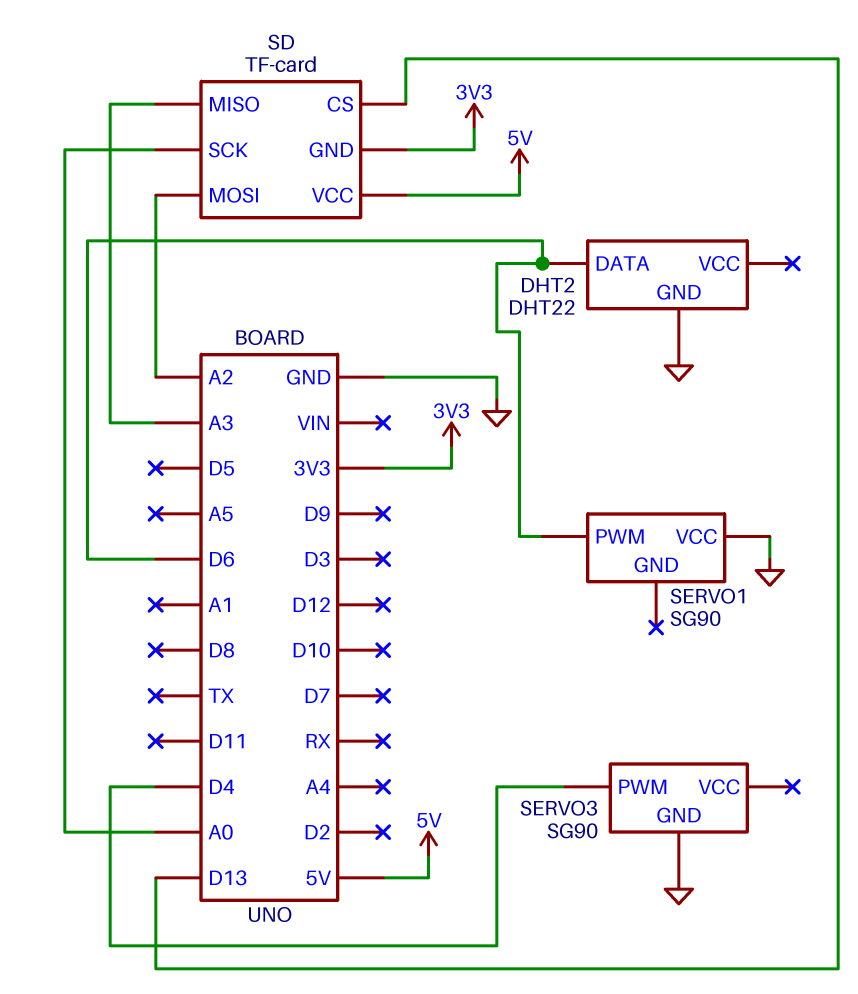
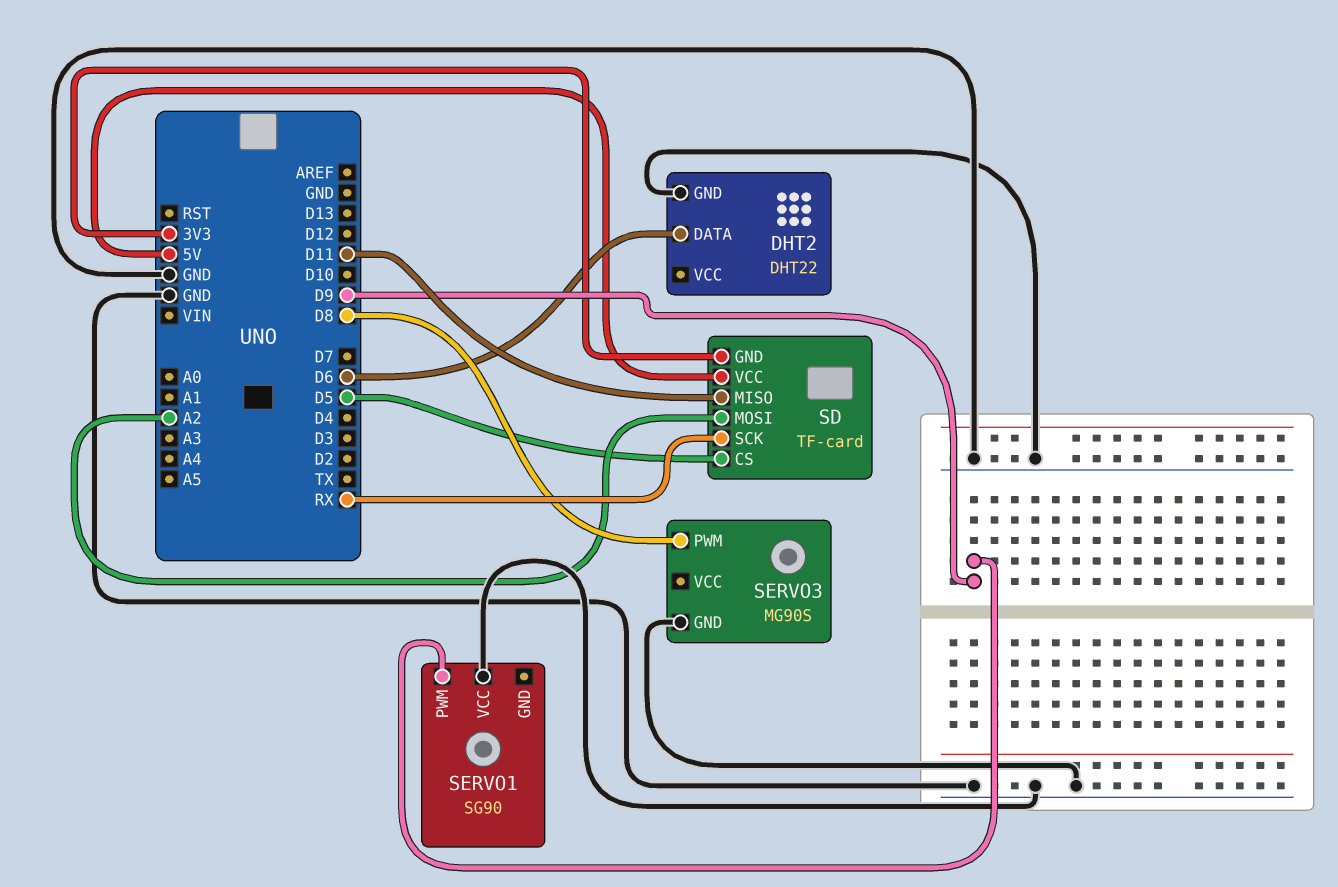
SD pin CS: D13 -> D5
SD pin MISO: A3 -> D11
SD pin SCK: A0 -> RX
SERVO1 pin PWM: D6 -> D9
SERVO3: SG90 -> MG90S
SERVO3 pin PWM: D4 -> D8

